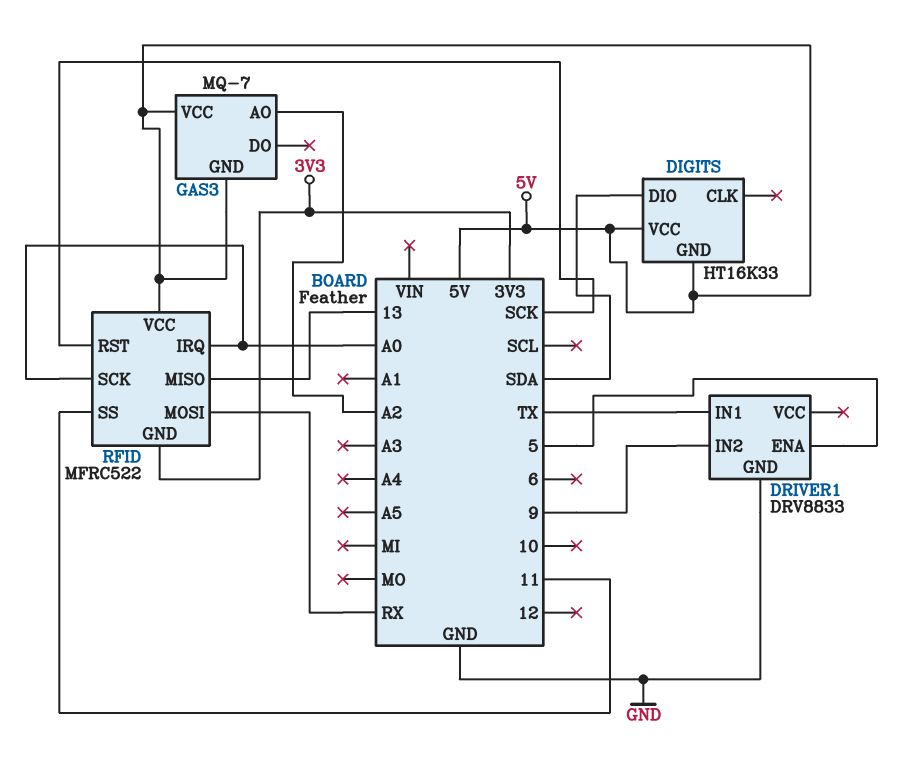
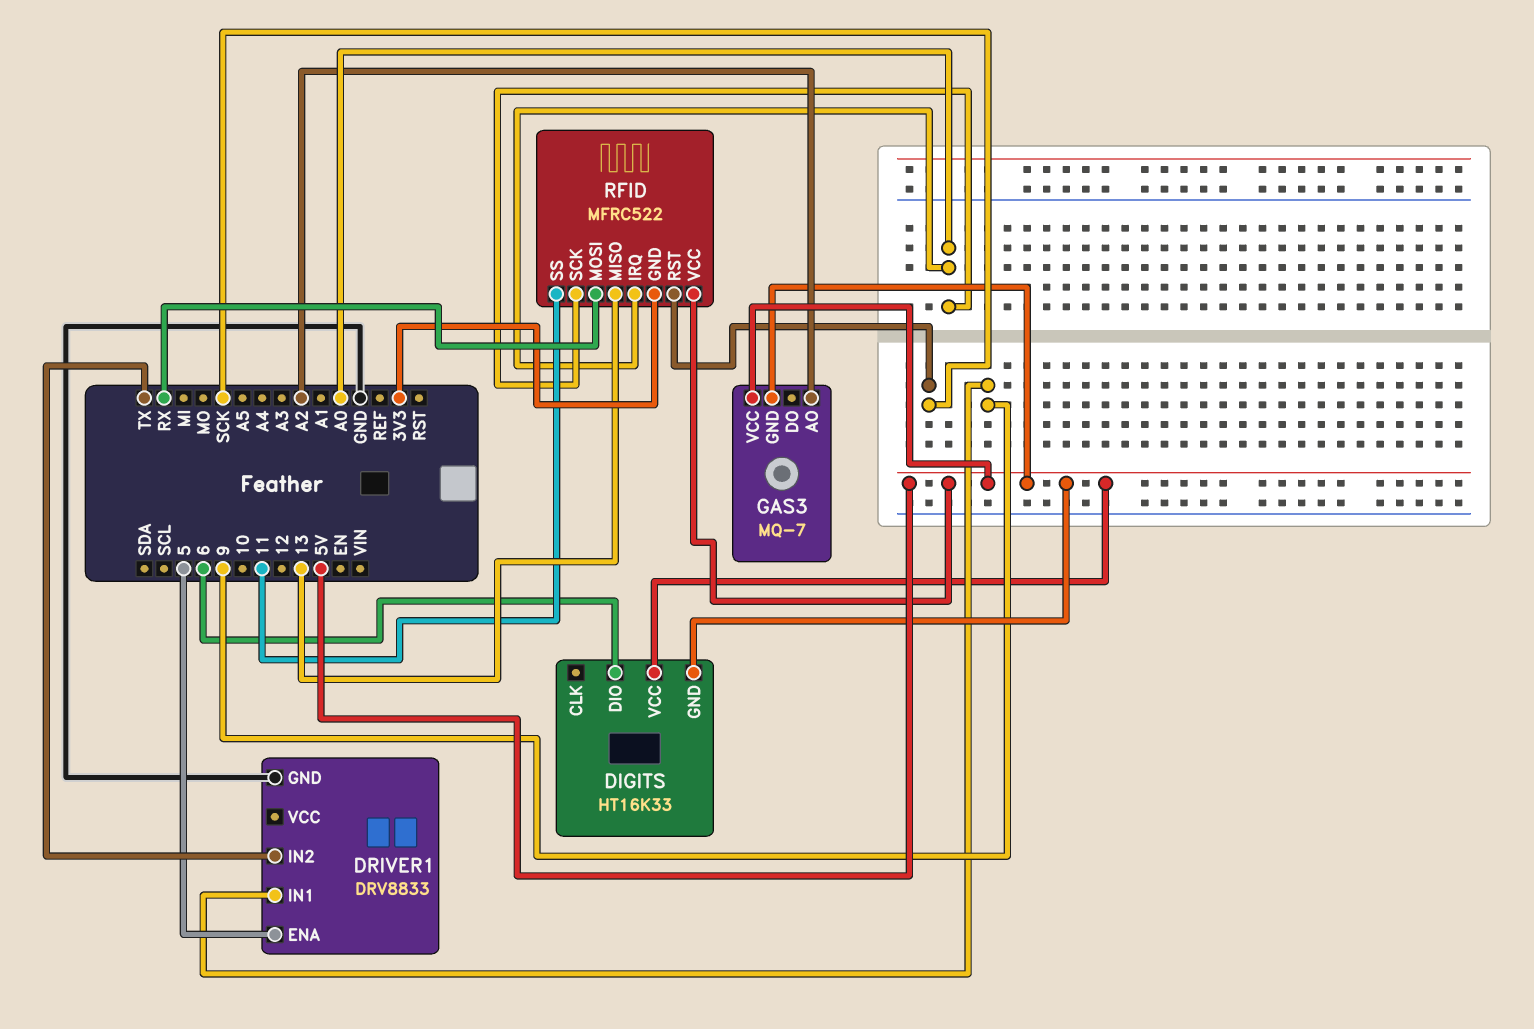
DIGITS pin DIO: SDA -> 6
DRIVER1 pin IN1: TX -> 9
DRIVER1 pin IN2: 9 -> TX

